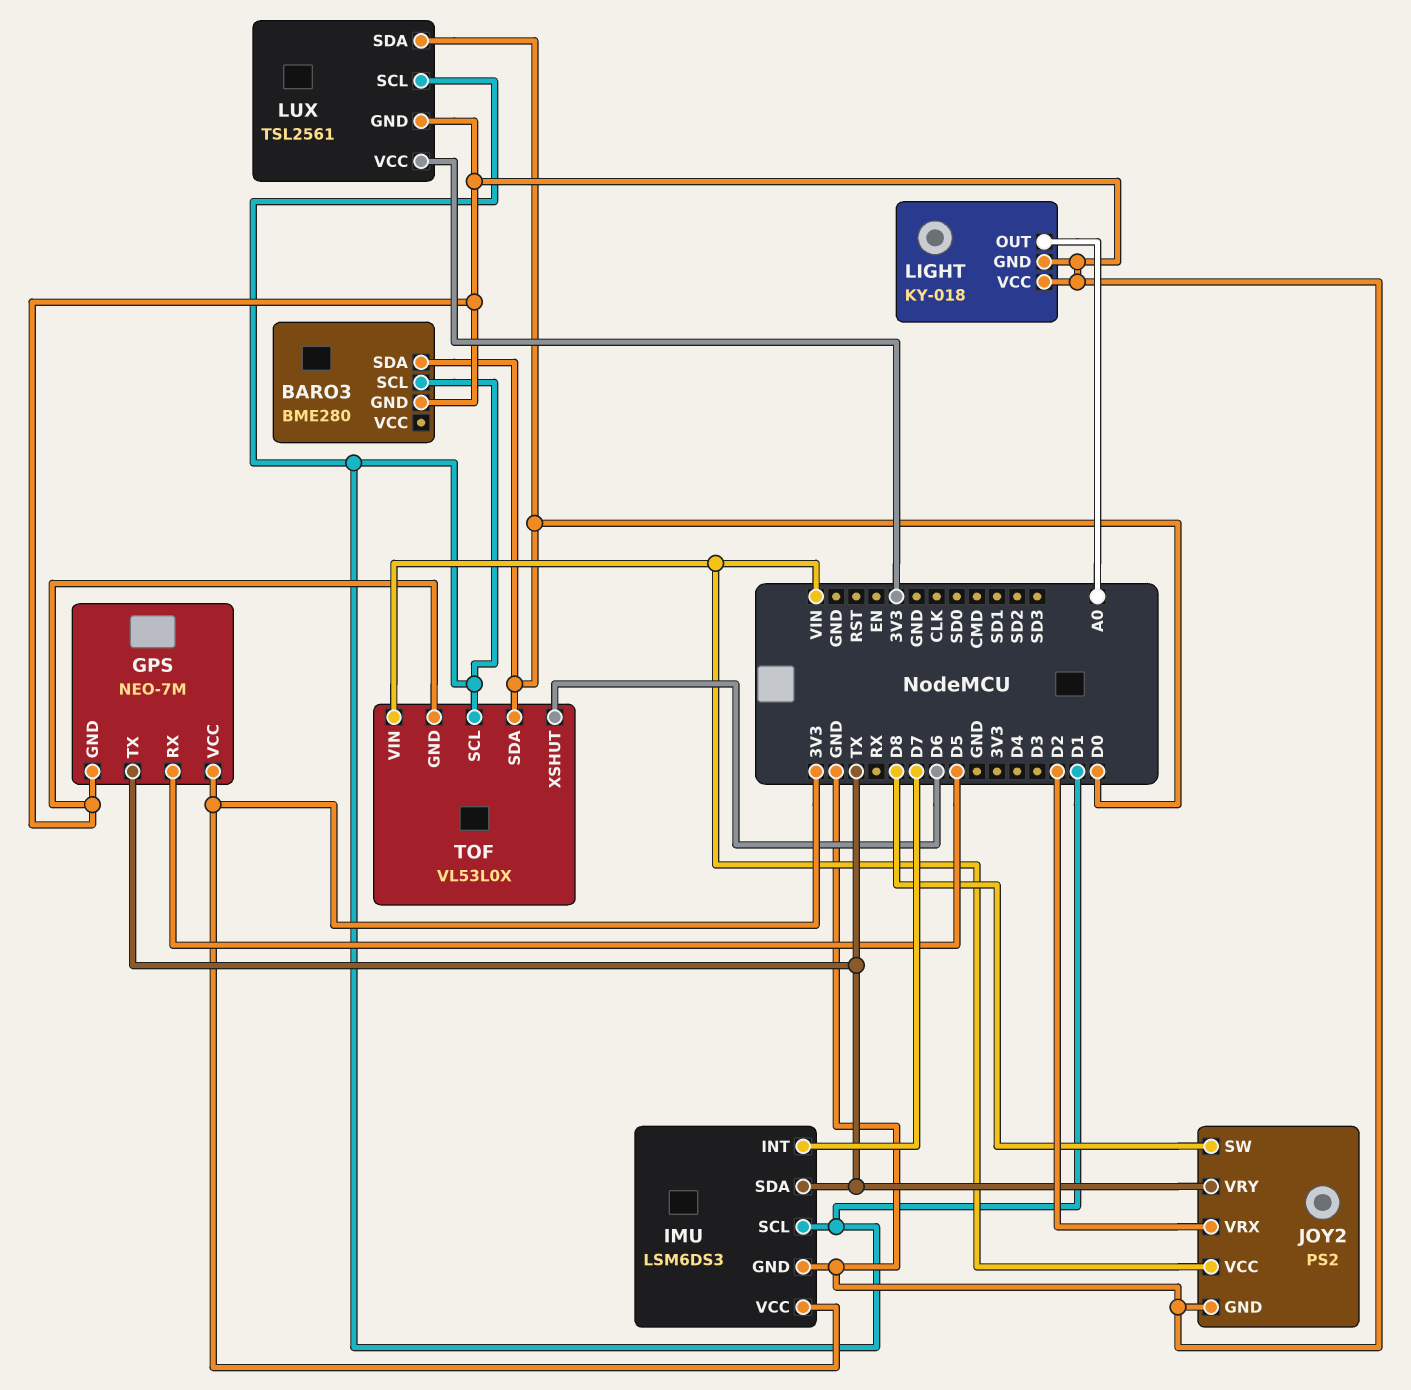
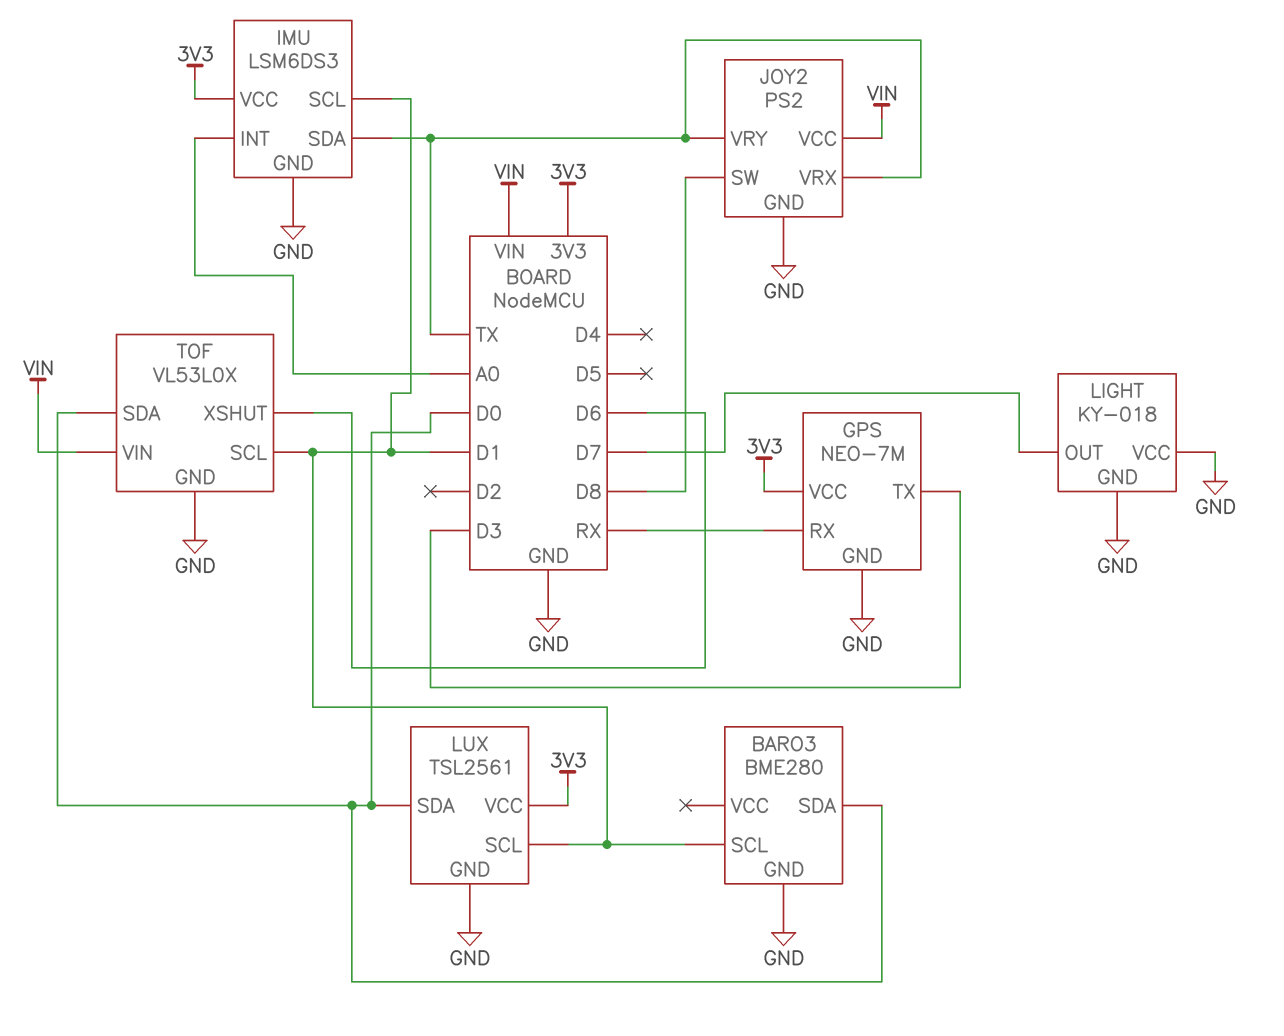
GPS pin RX: D5 -> RX
GPS pin TX: TX -> D3
IMU pin INT: D7 -> A0
JOY2 pin VRX: D2 -> TX
LIGHT pin OUT: A0 -> D7

